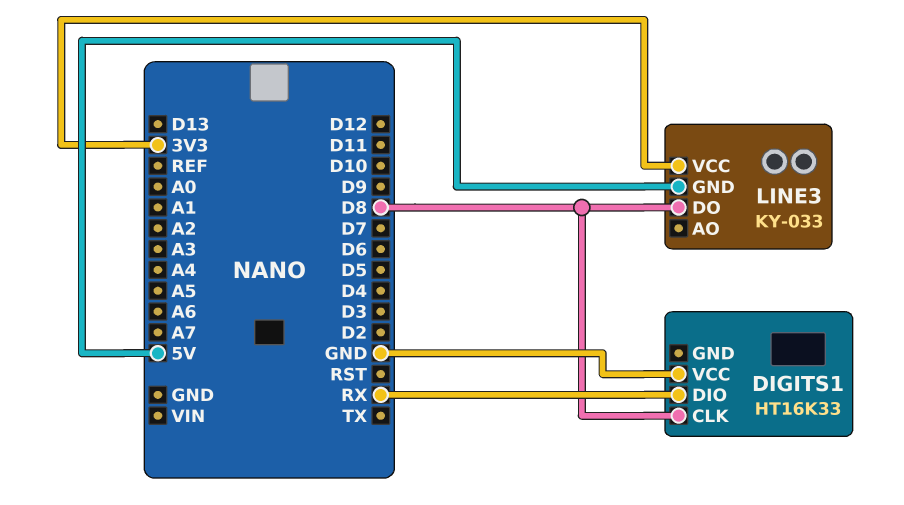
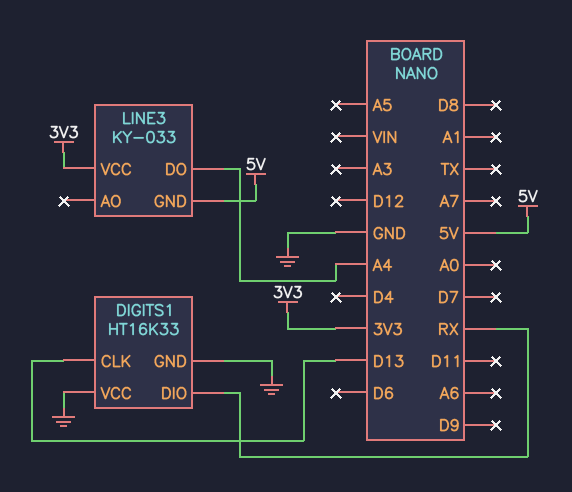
DIGITS1 pin CLK: D8 -> D13
DIGITS1 pin GND: none -> GND
LINE3 pin DO: D8 -> A4

